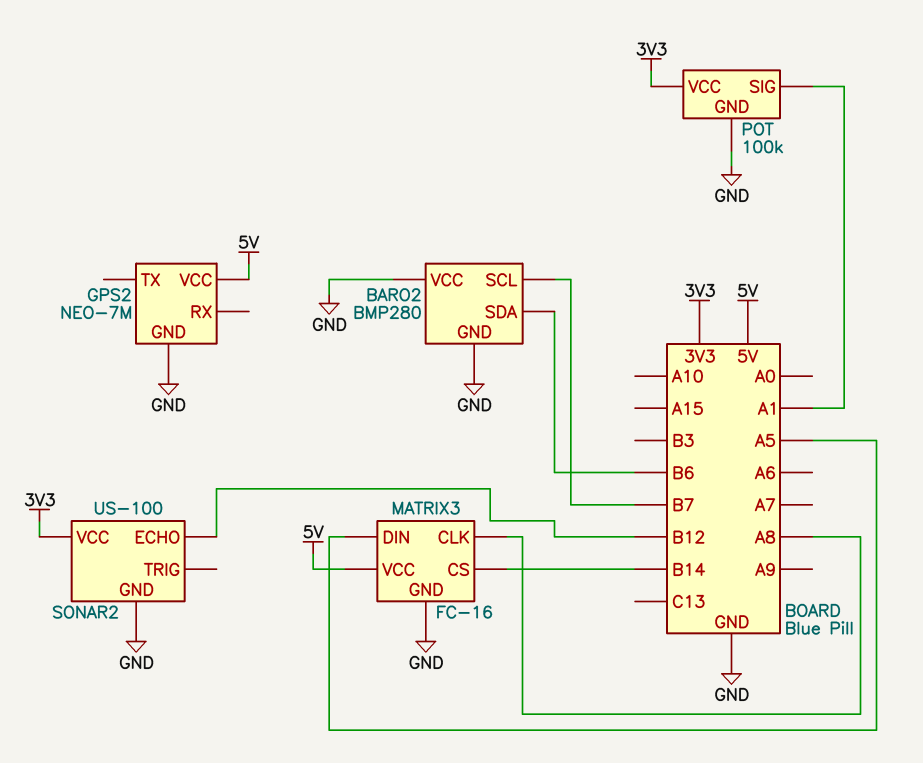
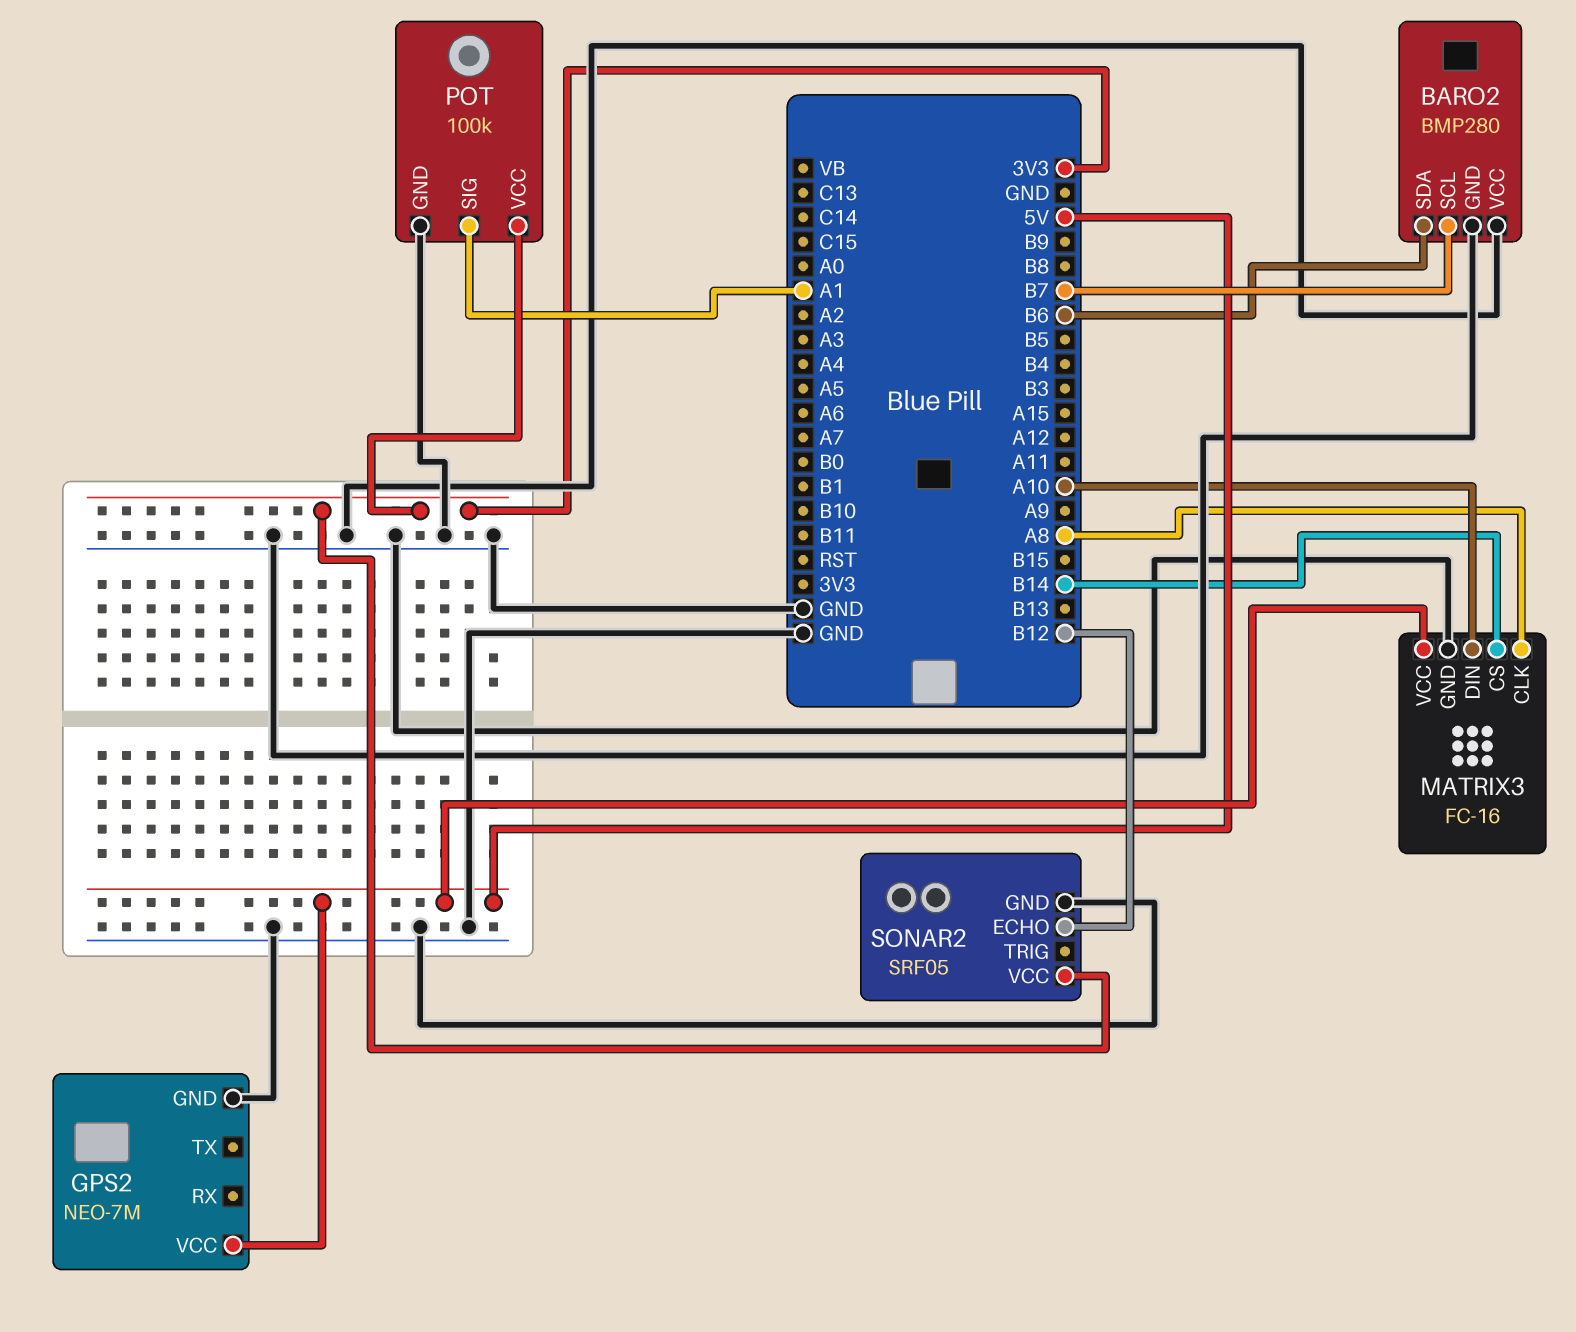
MATRIX3 pin DIN: A5 -> A10
SONAR2: US-100 -> SRF05

